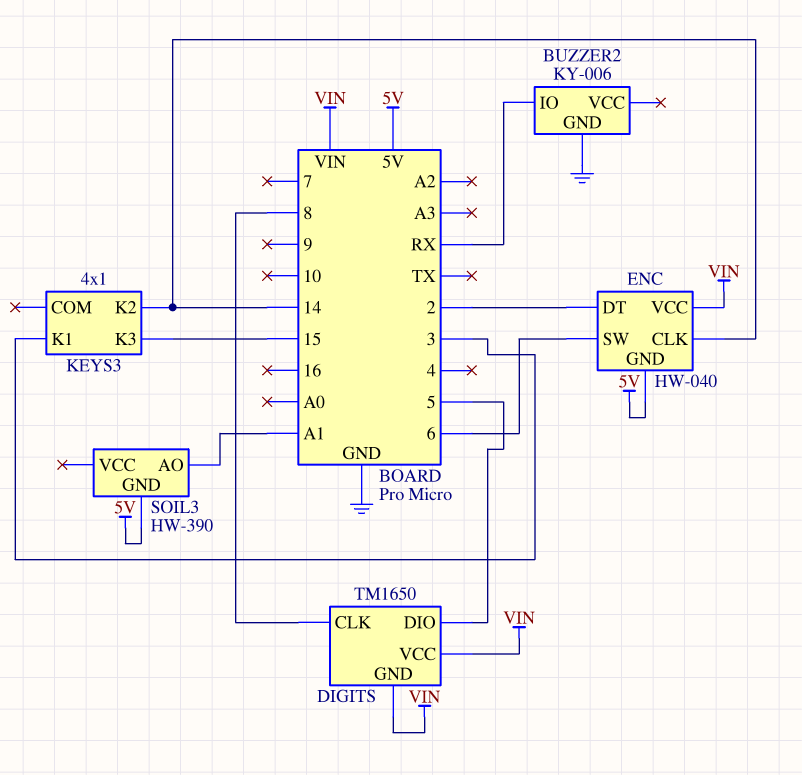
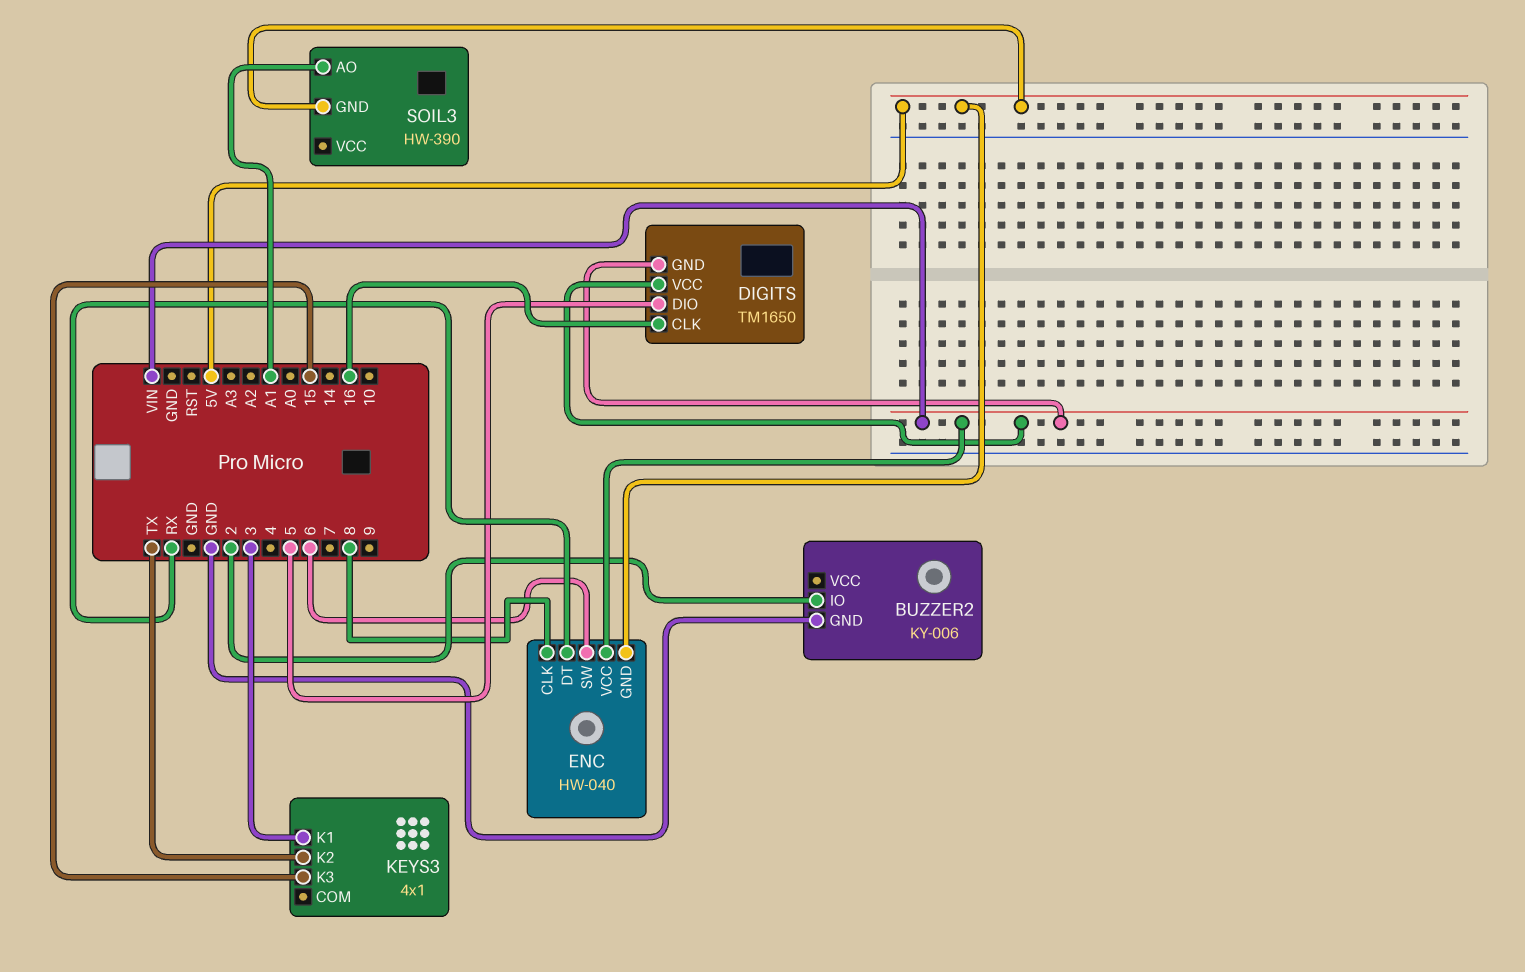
BUZZER2 pin IO: RX -> 2
DIGITS pin CLK: 8 -> 16
ENC pin CLK: 14 -> 8
ENC pin DT: 2 -> RX
KEYS3 pin K2: 14 -> TX

